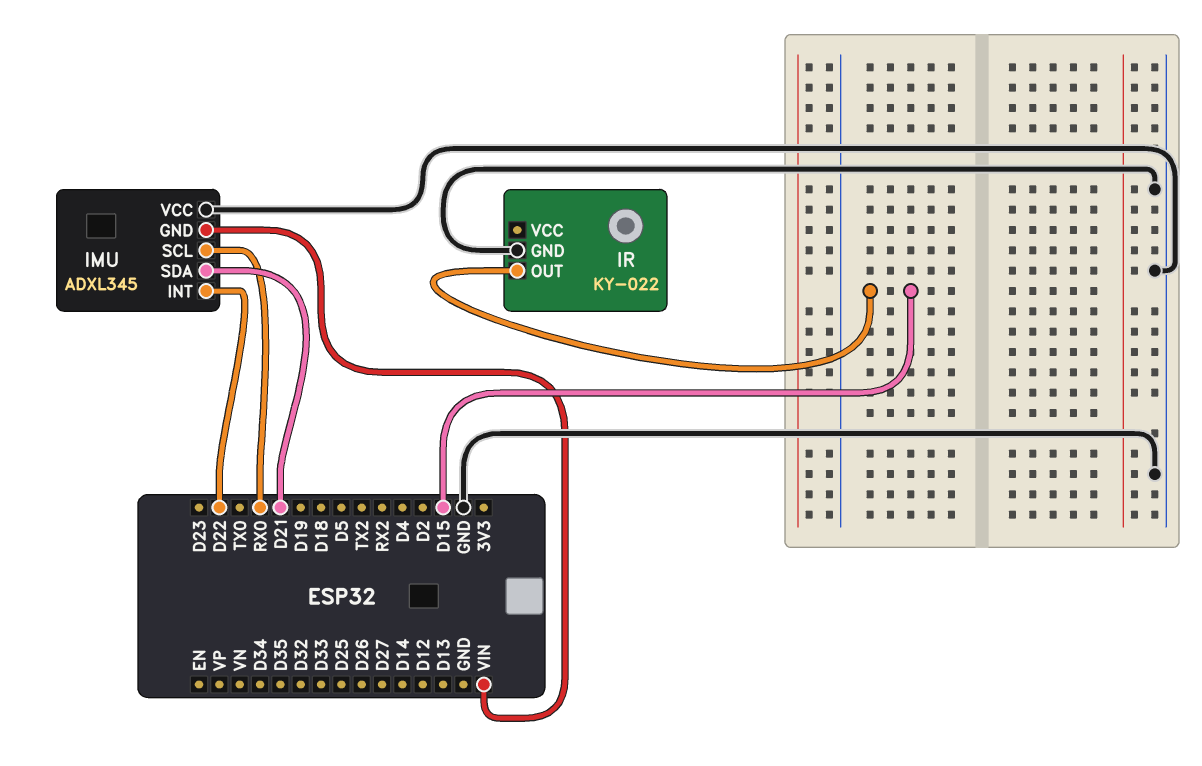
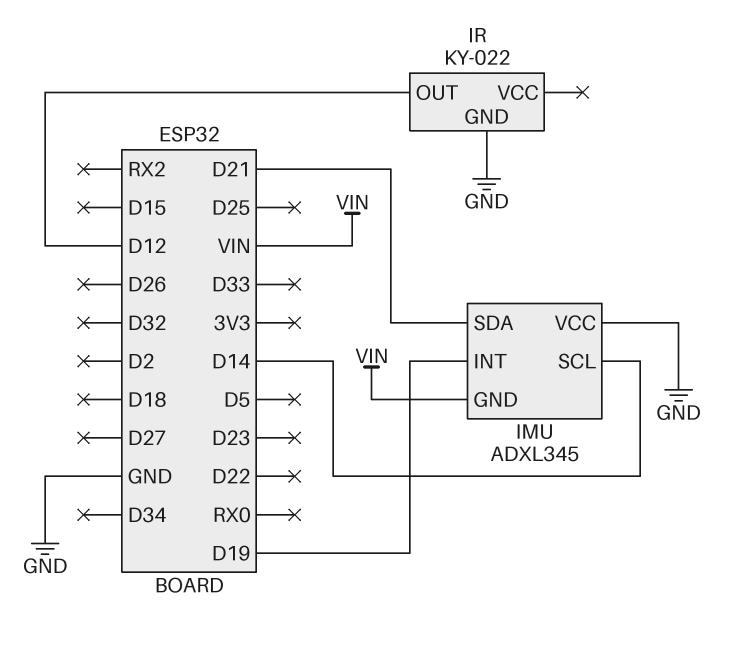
IMU pin INT: D22 -> D19
IMU pin SCL: RX0 -> D14
IR pin OUT: D15 -> D12

